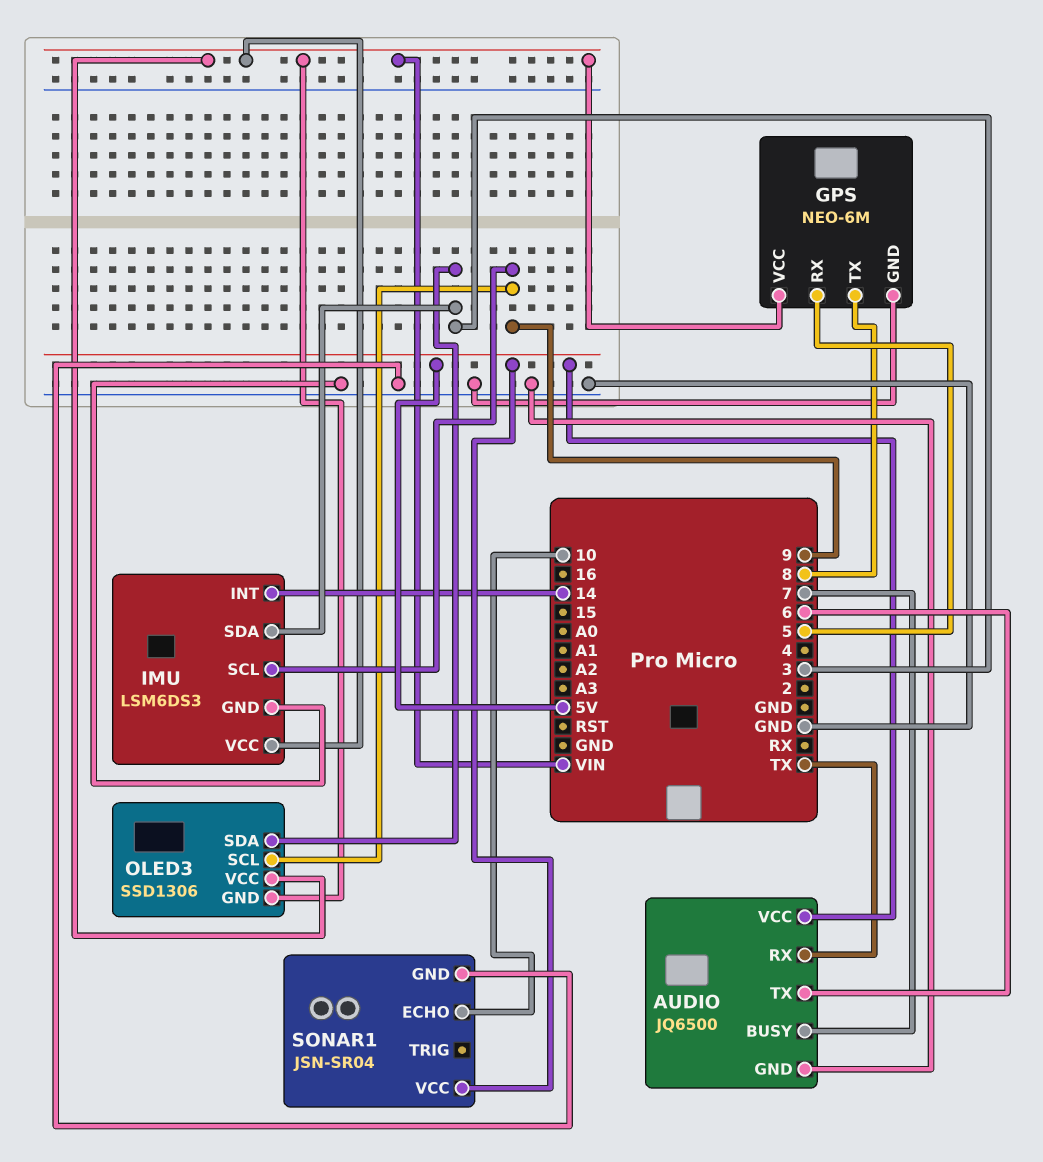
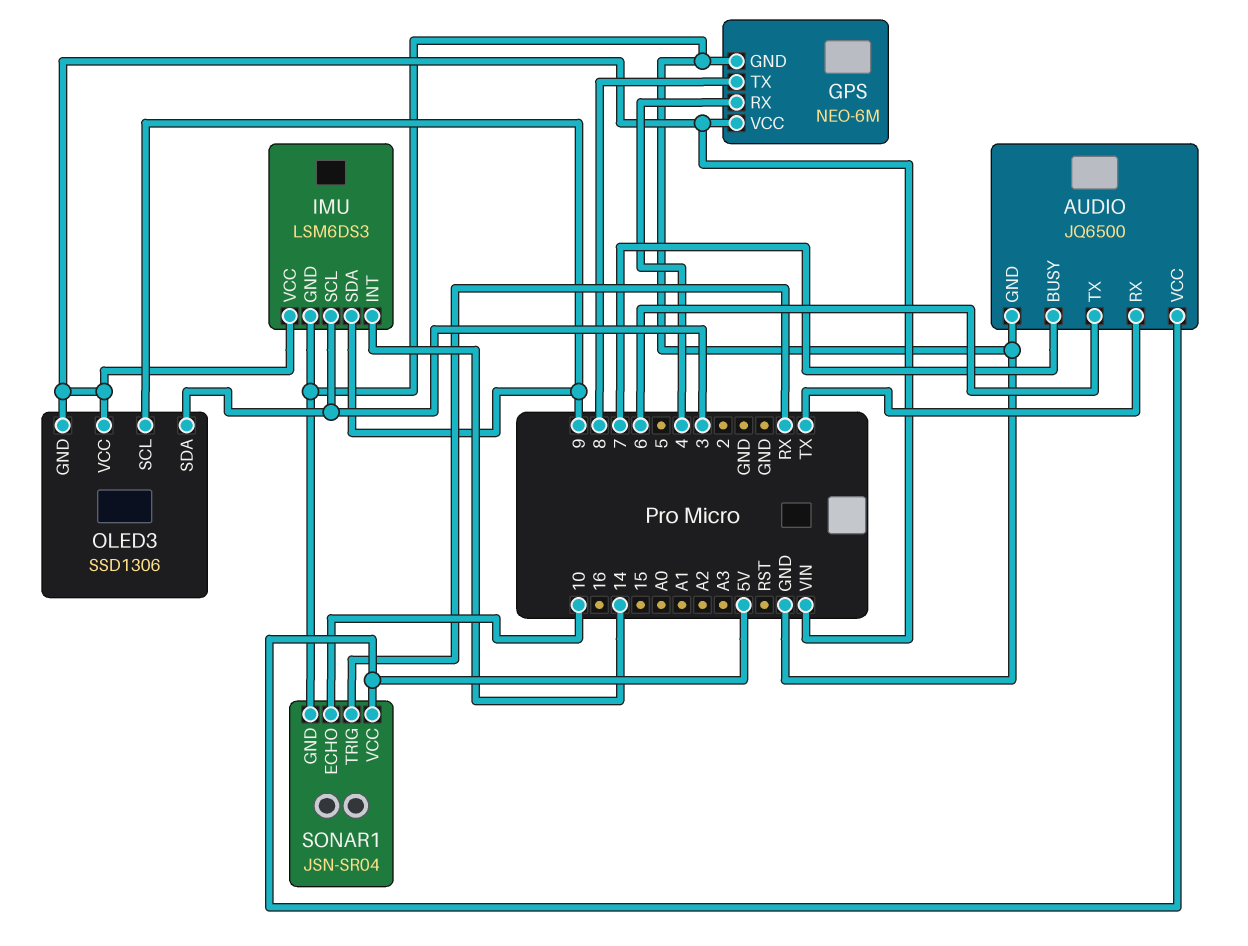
GPS pin RX: 5 -> 4
IMU pin SCL: 9 -> 3
IMU pin SDA: 3 -> 9
SONAR1 pin TRIG: none -> RX

